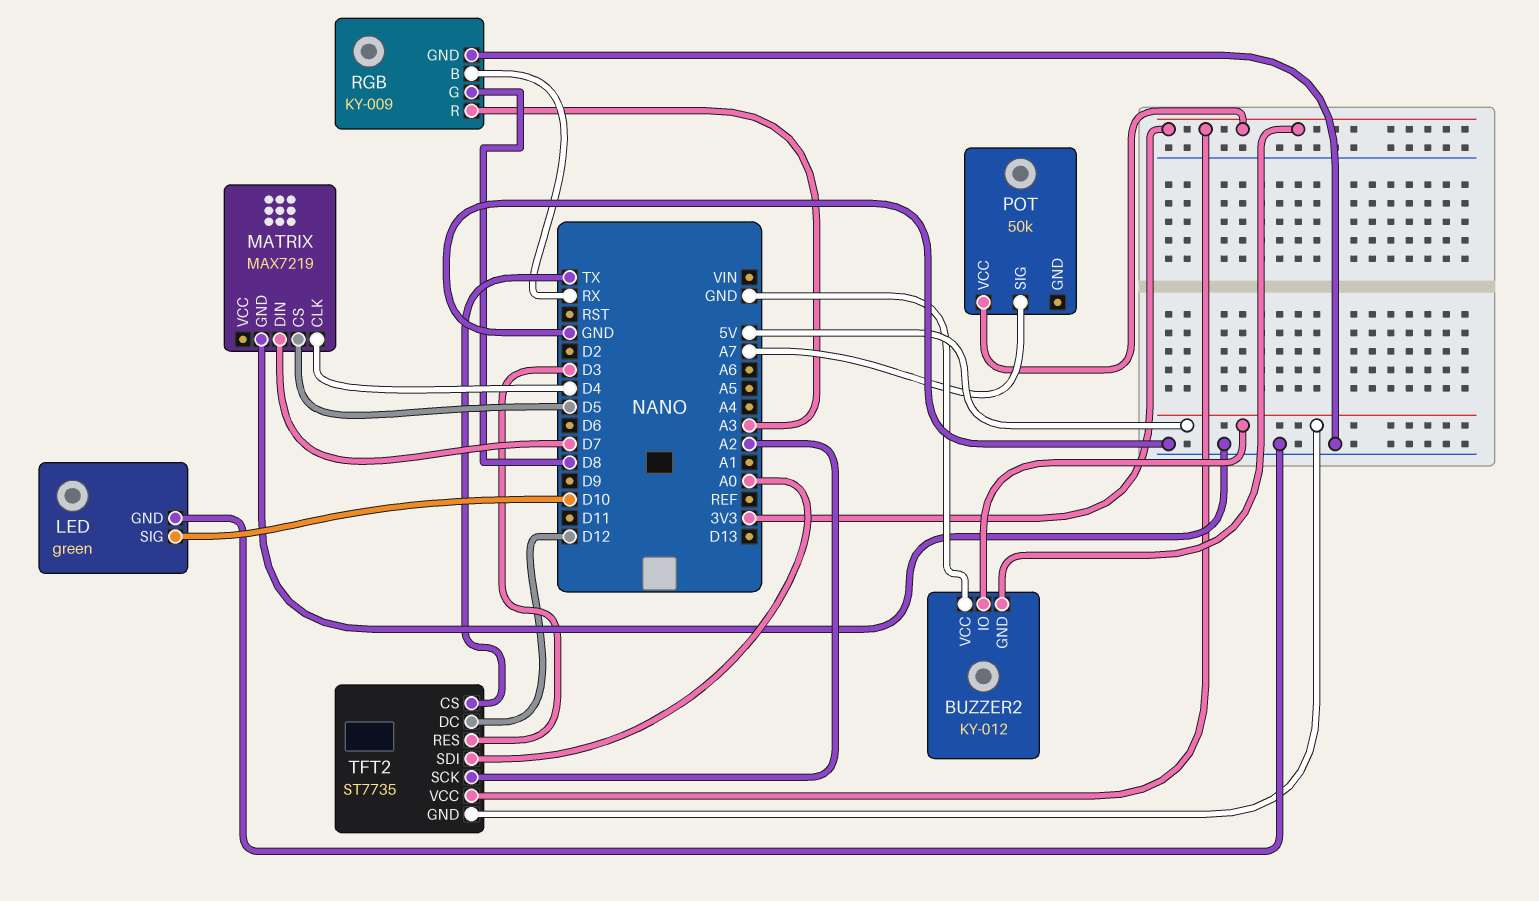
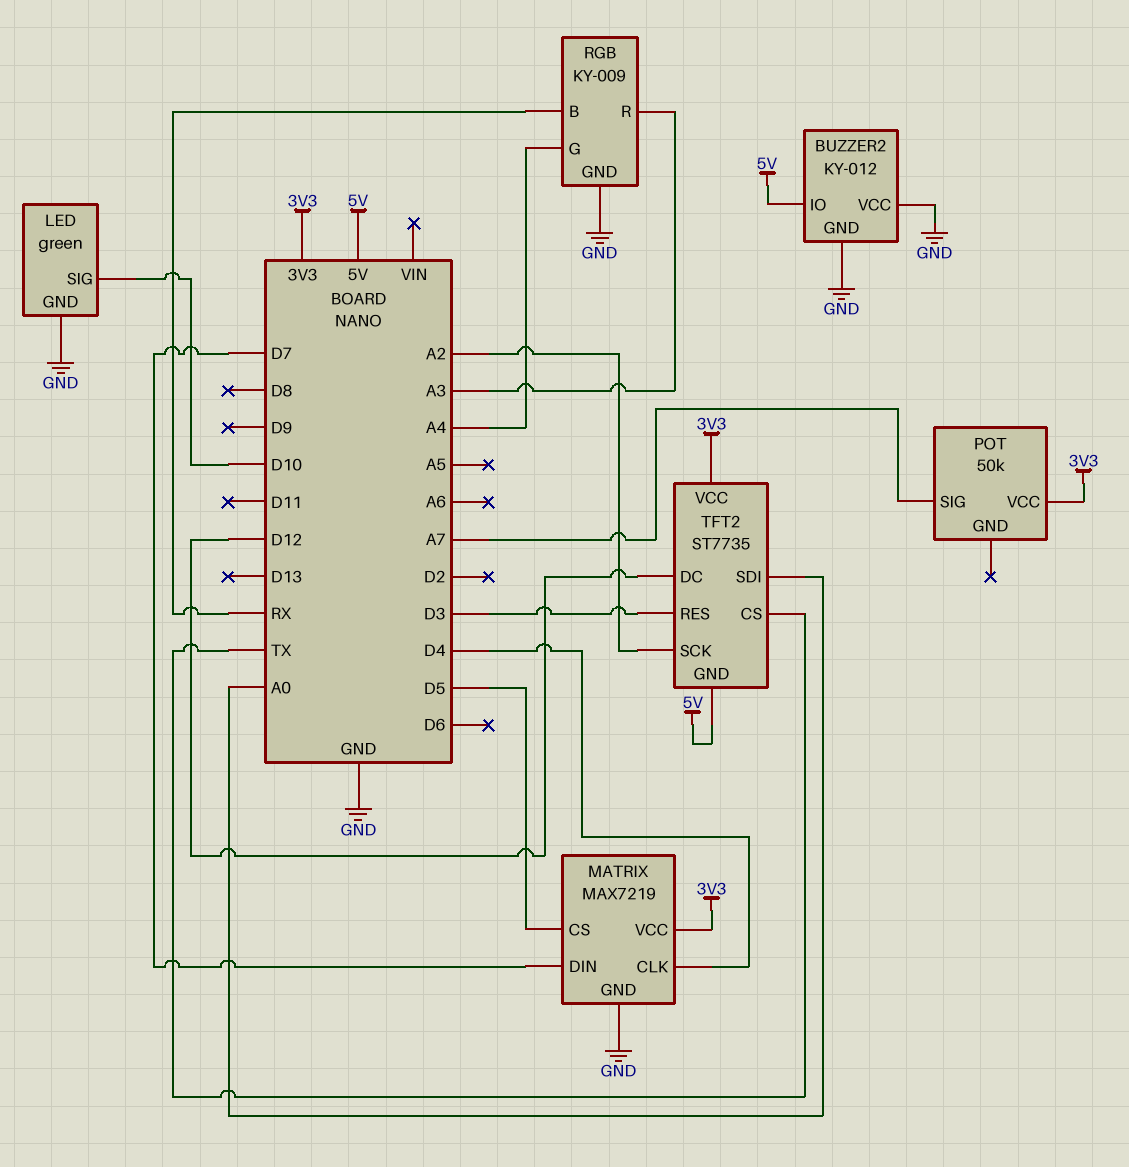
BUZZER2 pin GND: 3V3 -> GND
MATRIX pin VCC: none -> 3V3
RGB pin G: D8 -> A4

